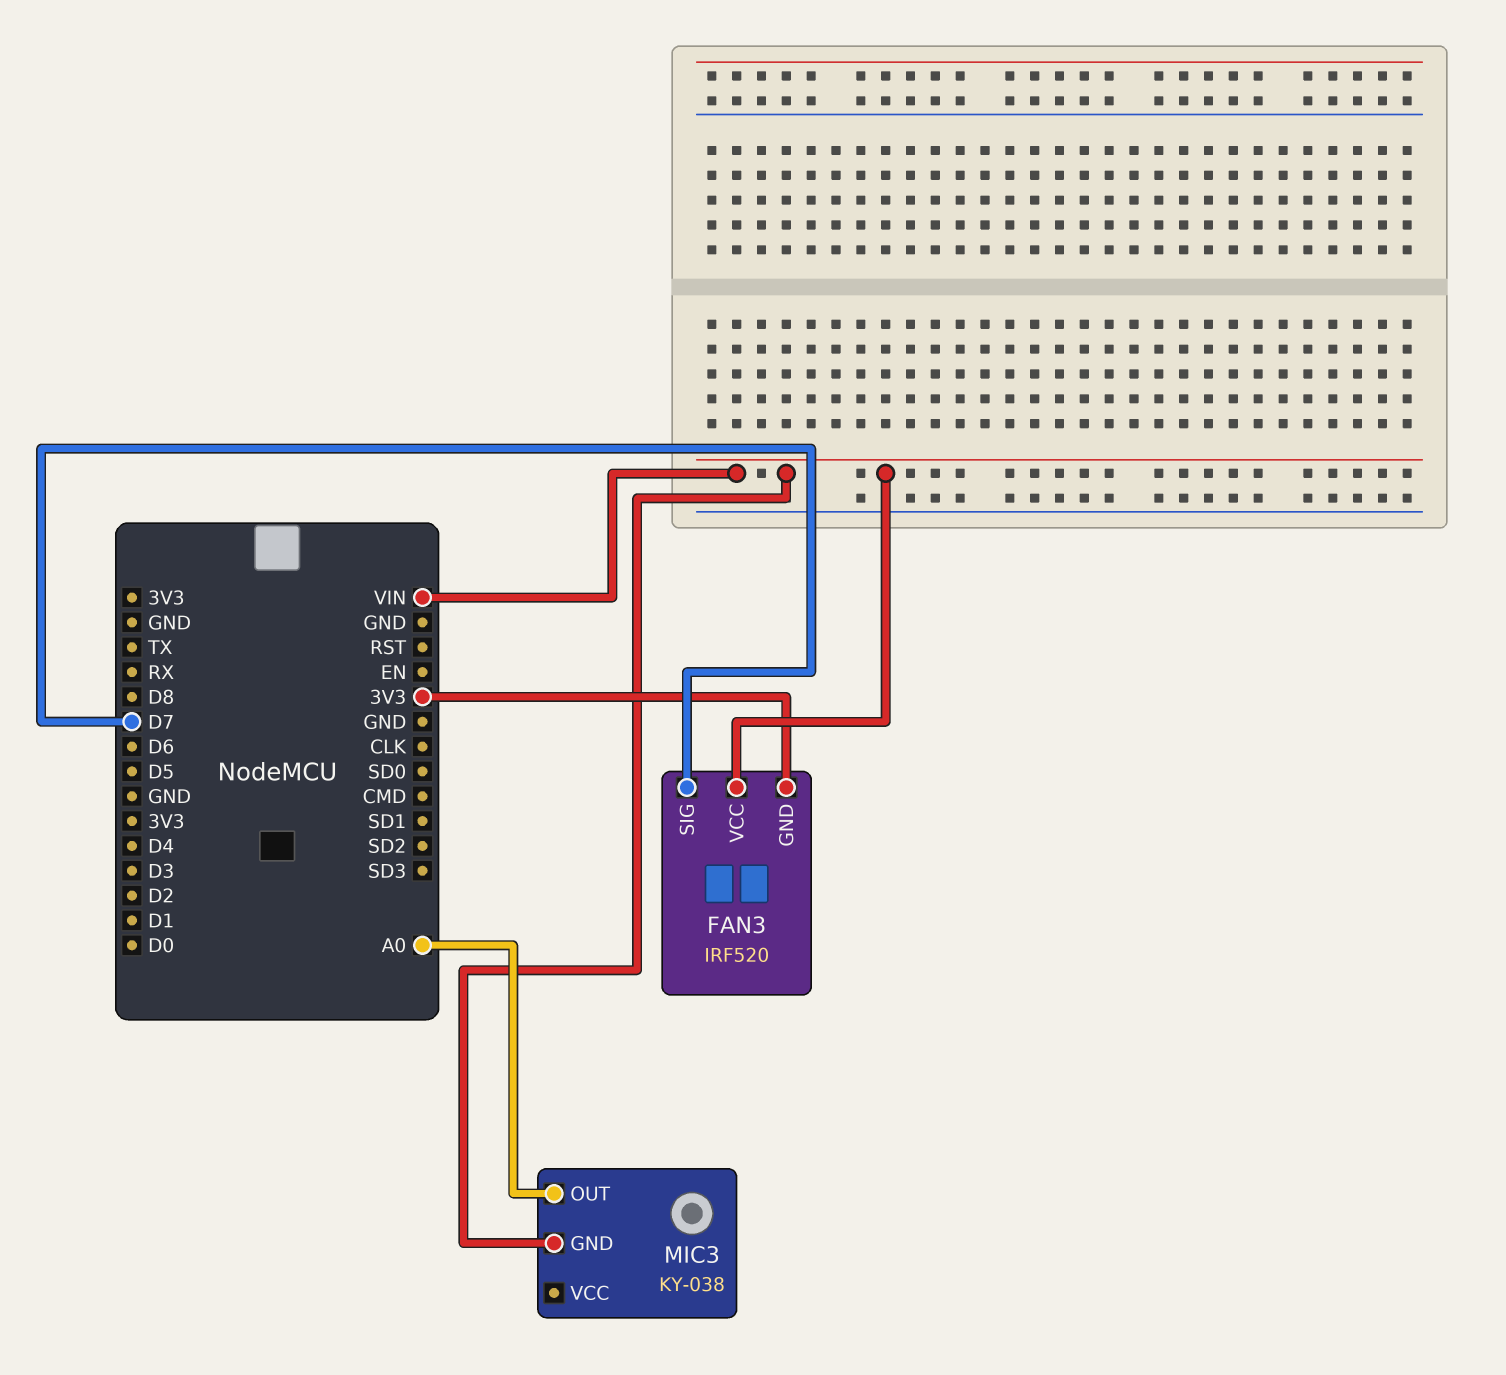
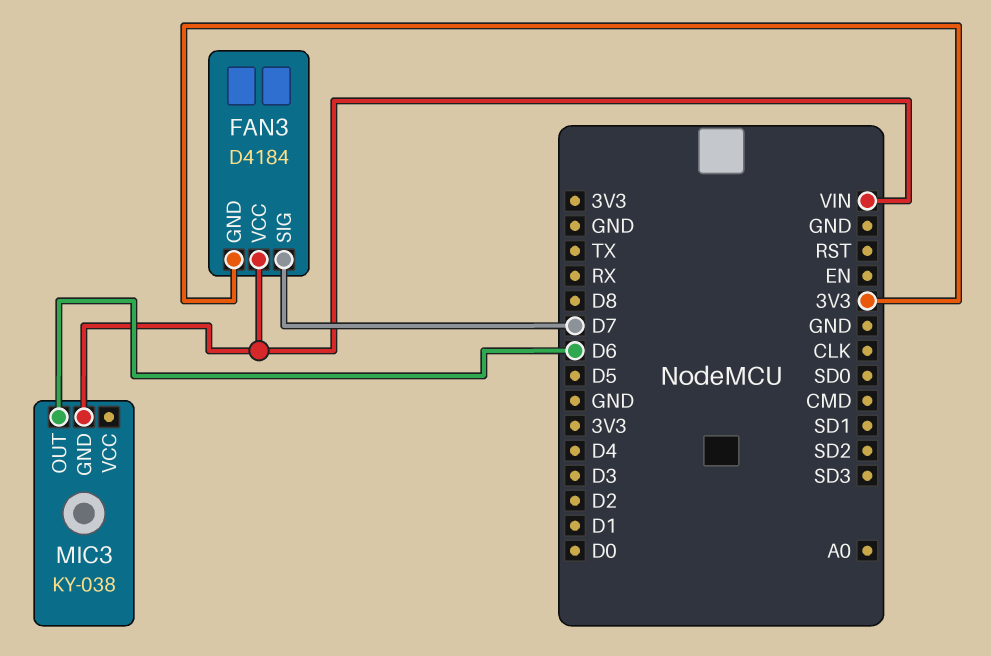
FAN3: IRF520 -> D4184
MIC3 pin OUT: A0 -> D6

